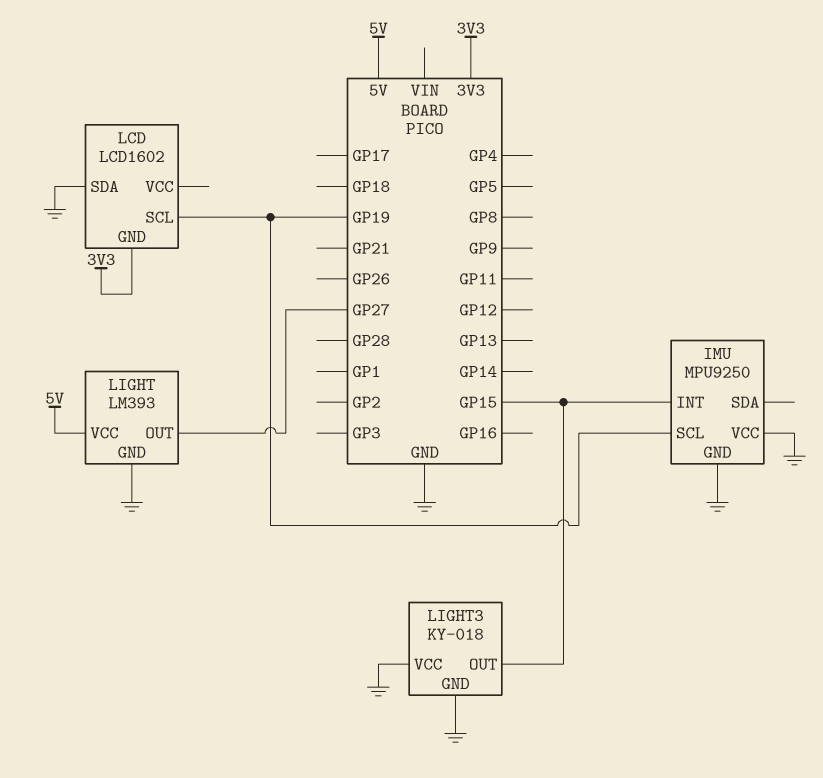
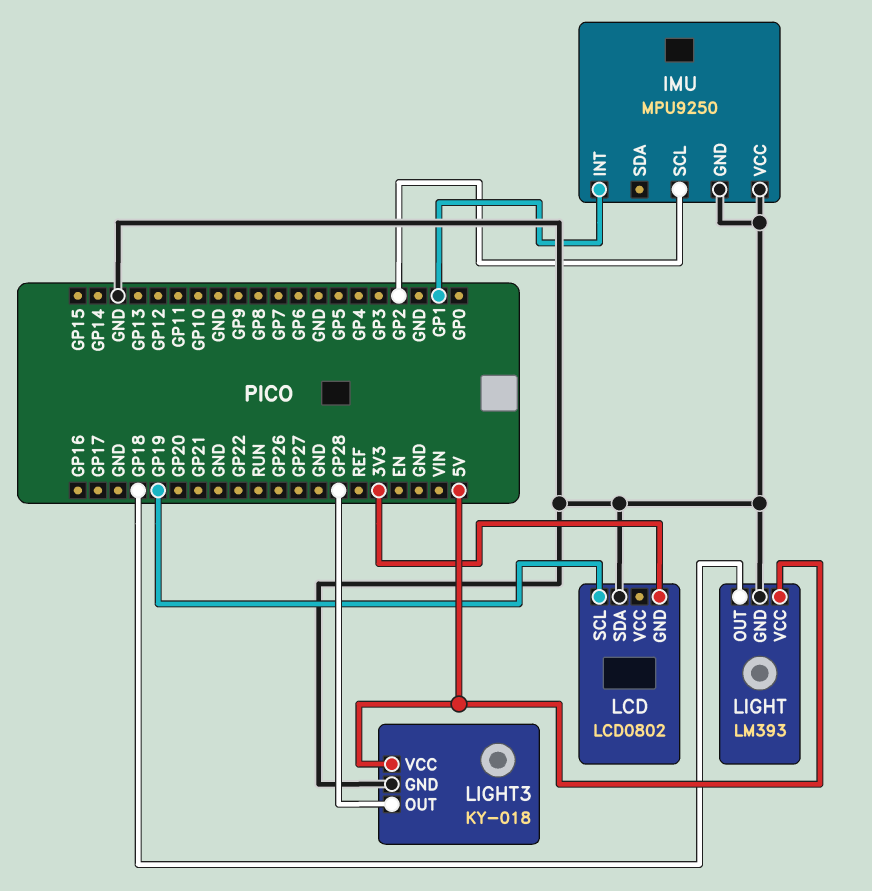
IMU pin INT: GP15 -> GP1
IMU pin SCL: GP19 -> GP2
LCD: LCD1602 -> LCD0802
LIGHT pin OUT: GP27 -> GP18
LIGHT3 pin OUT: GP15 -> GP28
LIGHT3 pin VCC: GND -> 5V

